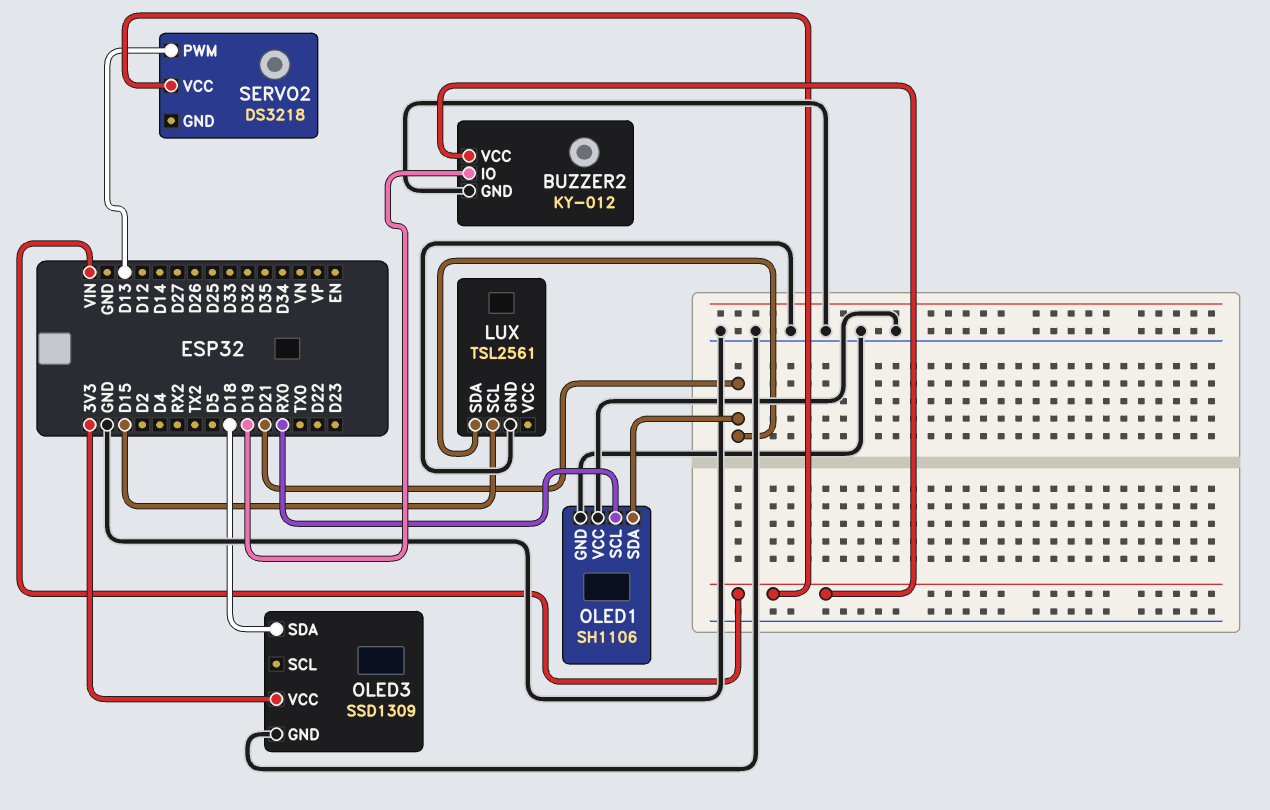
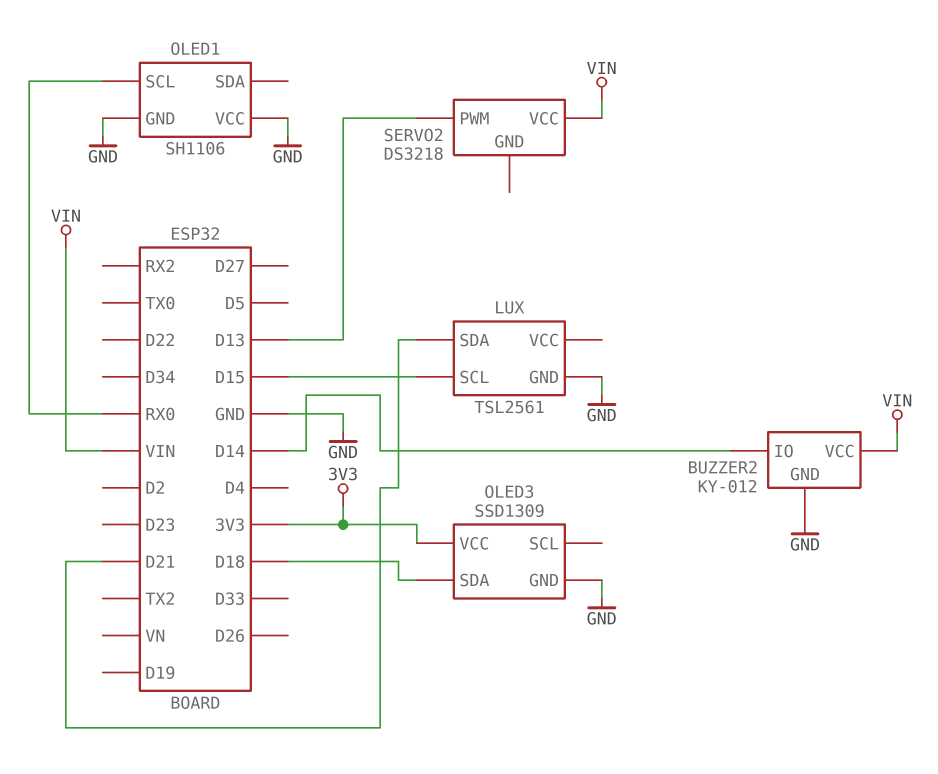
BUZZER2 pin IO: D19 -> D14
OLED1 pin SDA: D21 -> none

